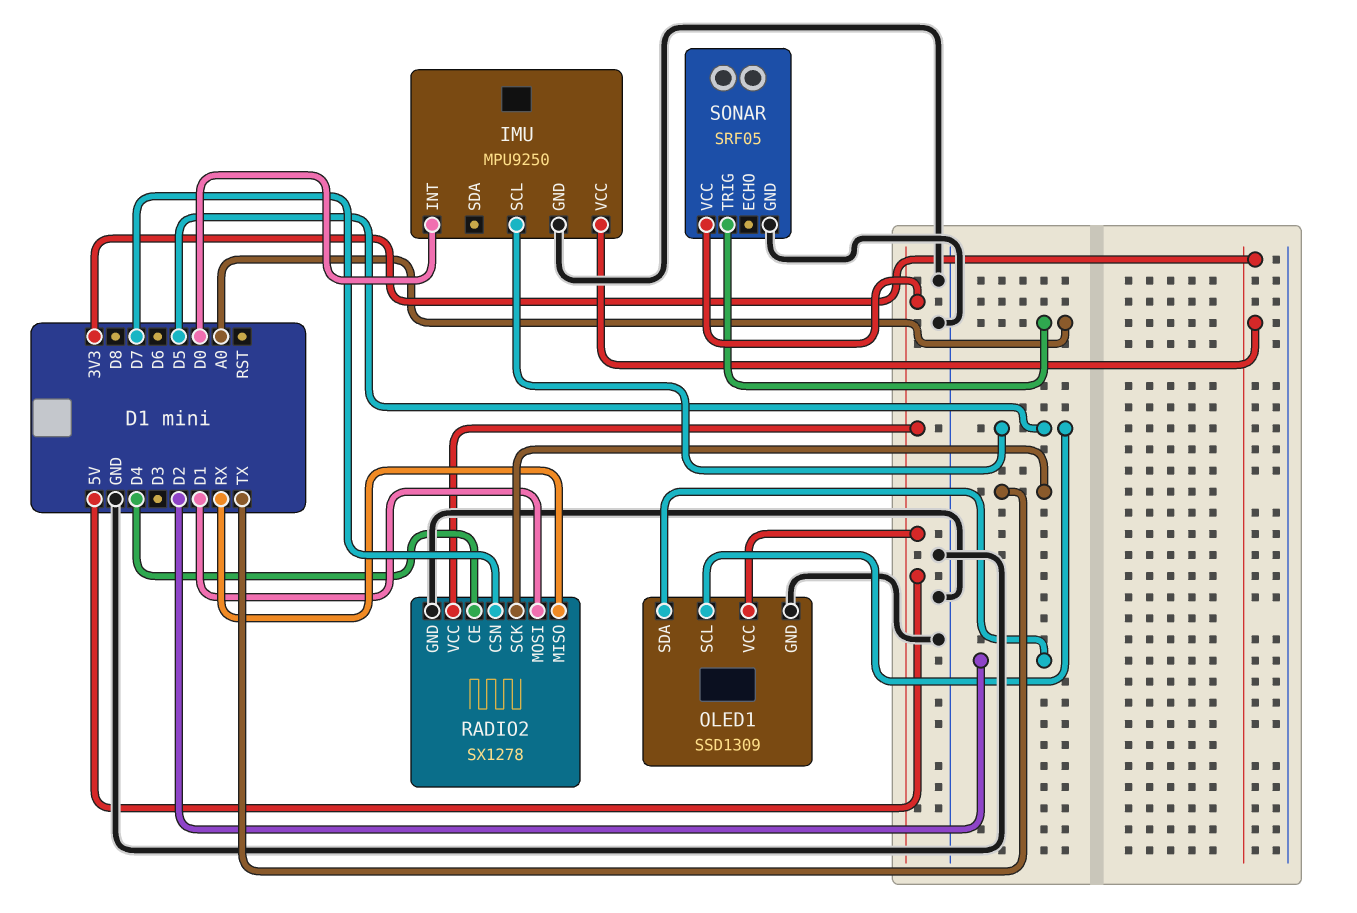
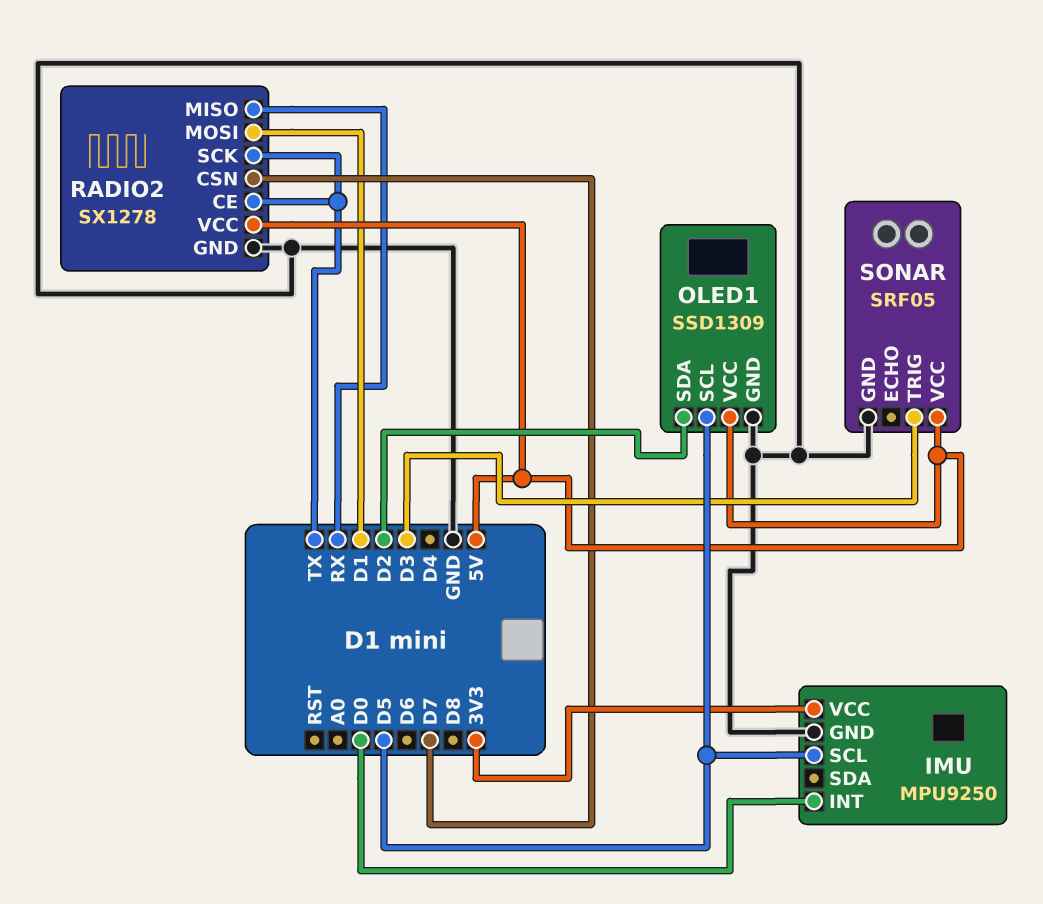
RADIO2 pin CE: D4 -> TX
SONAR pin TRIG: A0 -> D3

